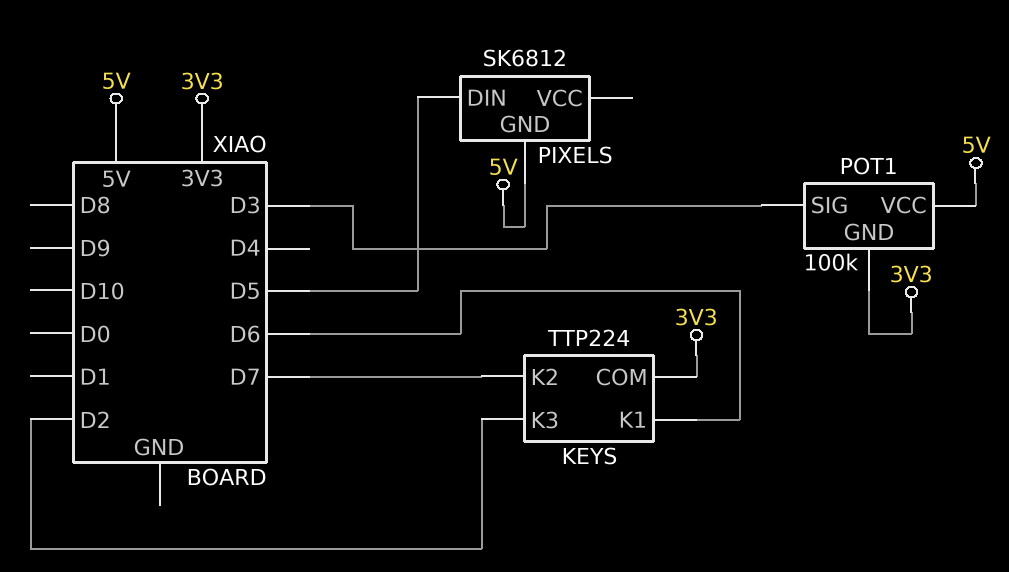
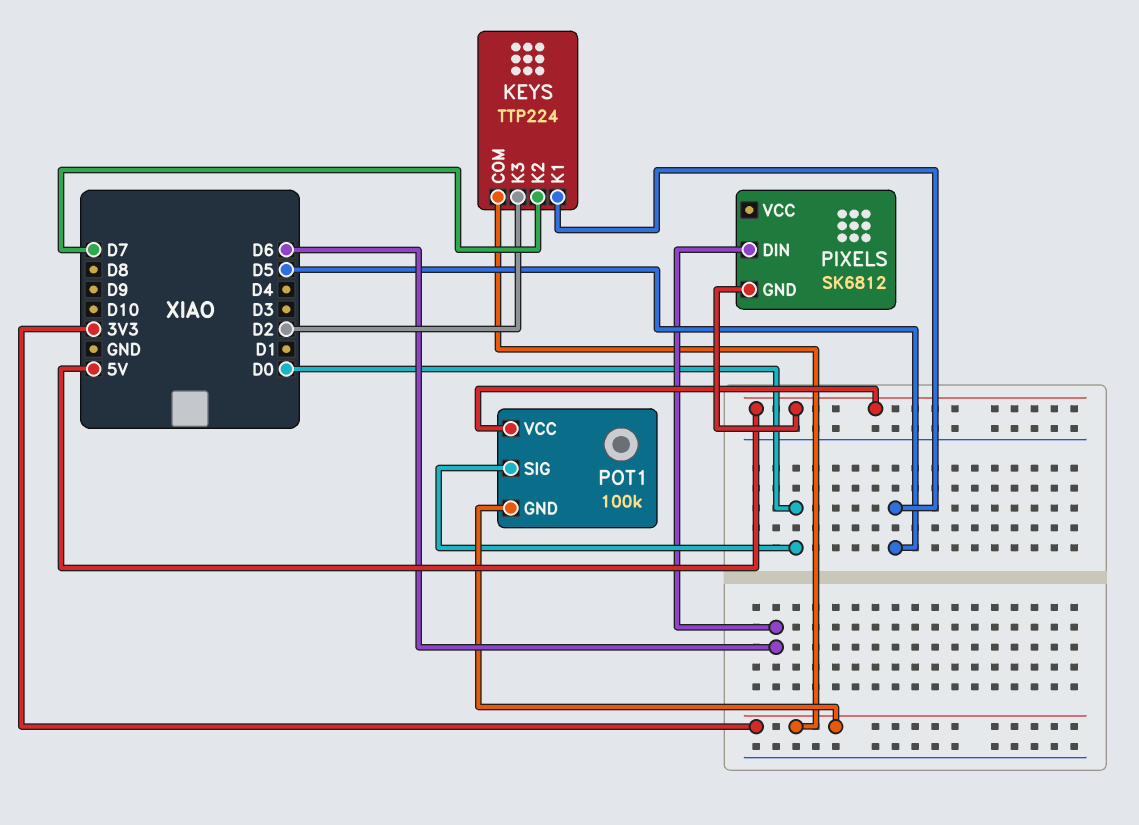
KEYS pin K1: D6 -> D5
PIXELS pin DIN: D5 -> D6
POT1 pin SIG: D3 -> D0

